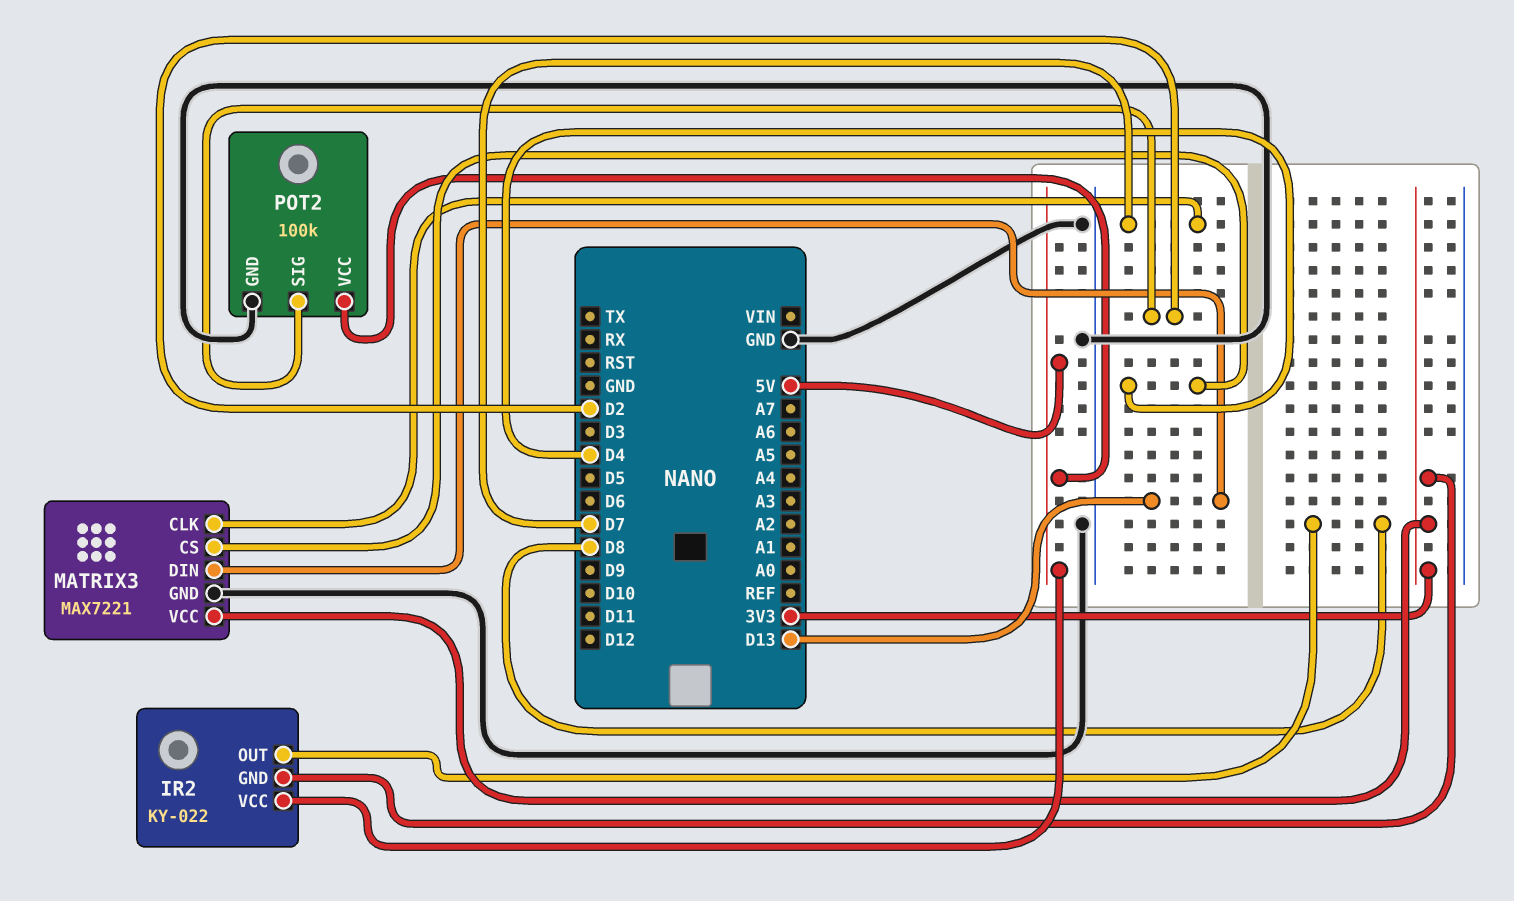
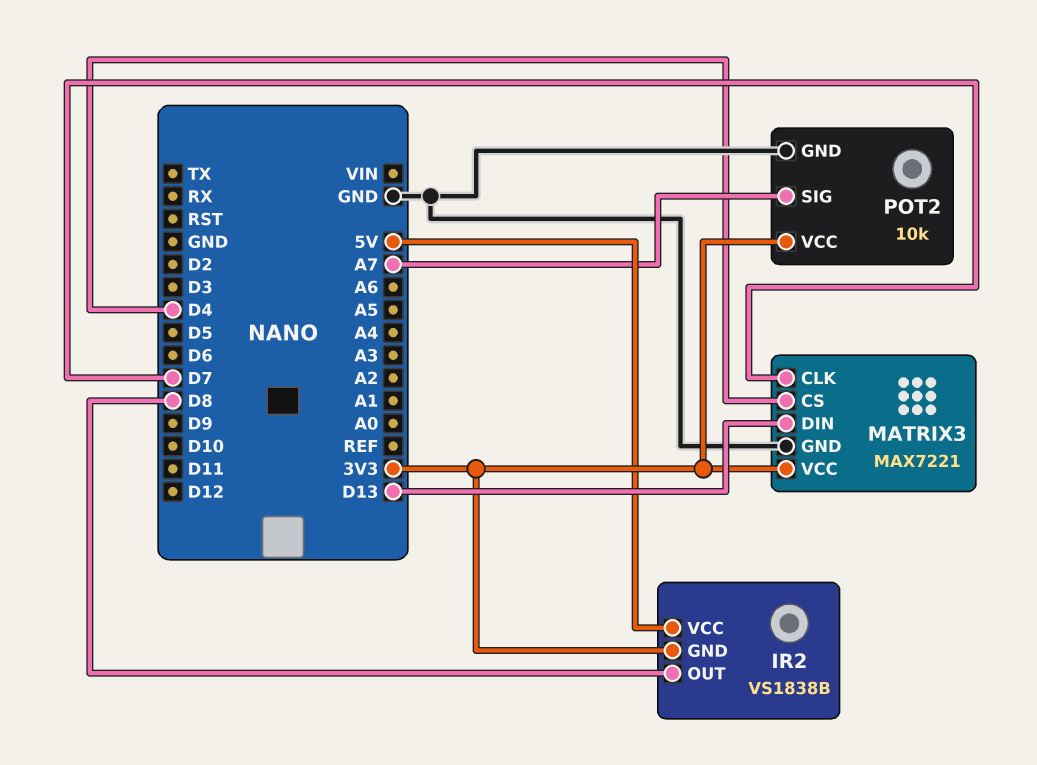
IR2: KY-022 -> VS1838B
POT2: 100k -> 10k
POT2 pin SIG: D2 -> A7
POT2 pin VCC: 5V -> 3V3

